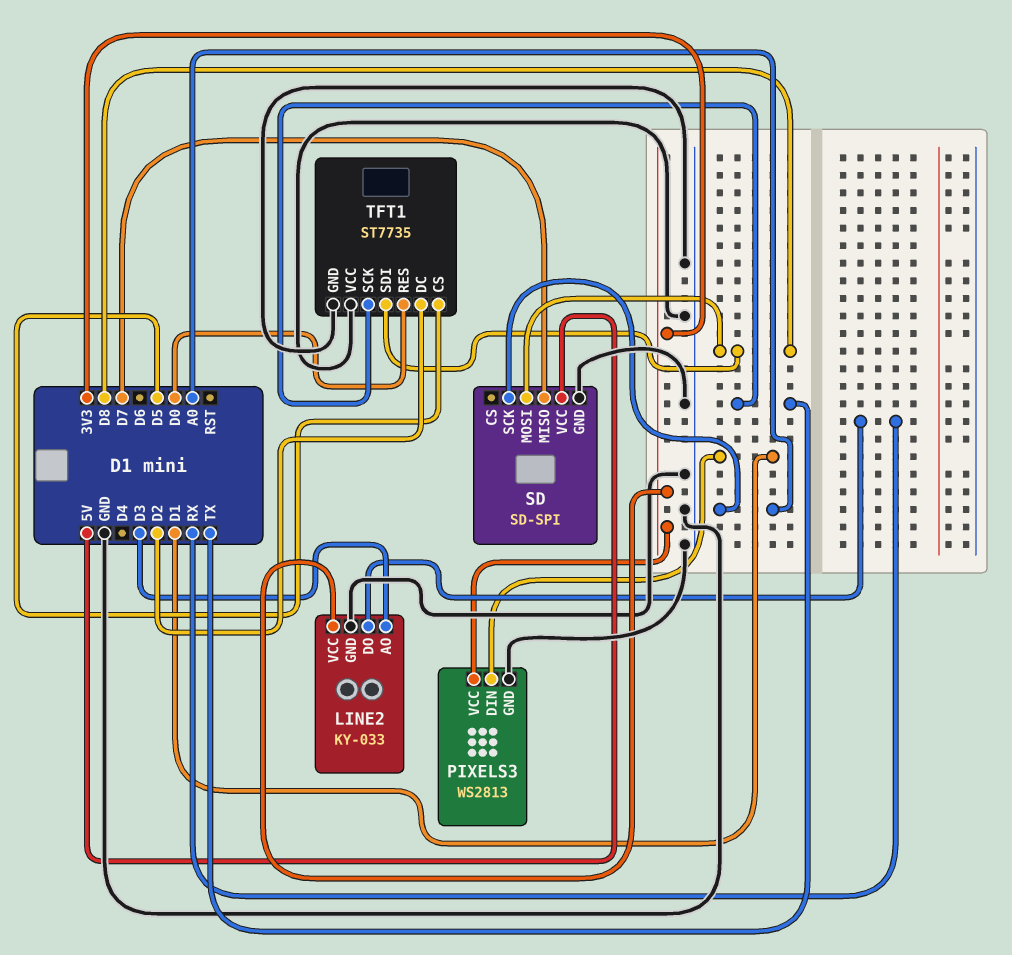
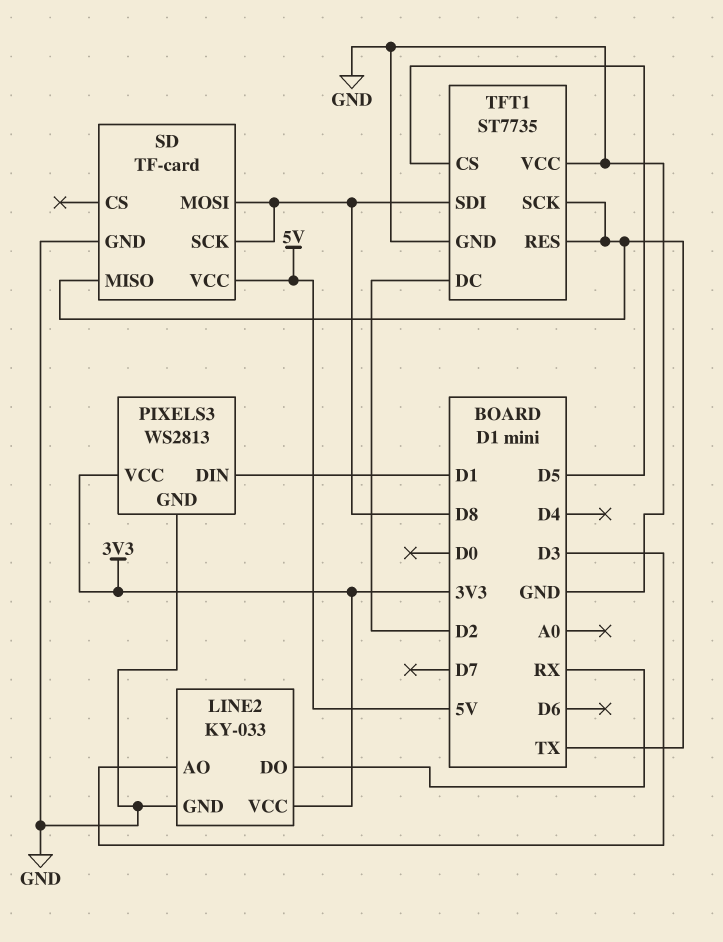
SD: SD-SPI -> TF-card
SD pin MISO: D7 -> TX
SD pin SCK: A0 -> D8
TFT1 pin RES: D0 -> TX

